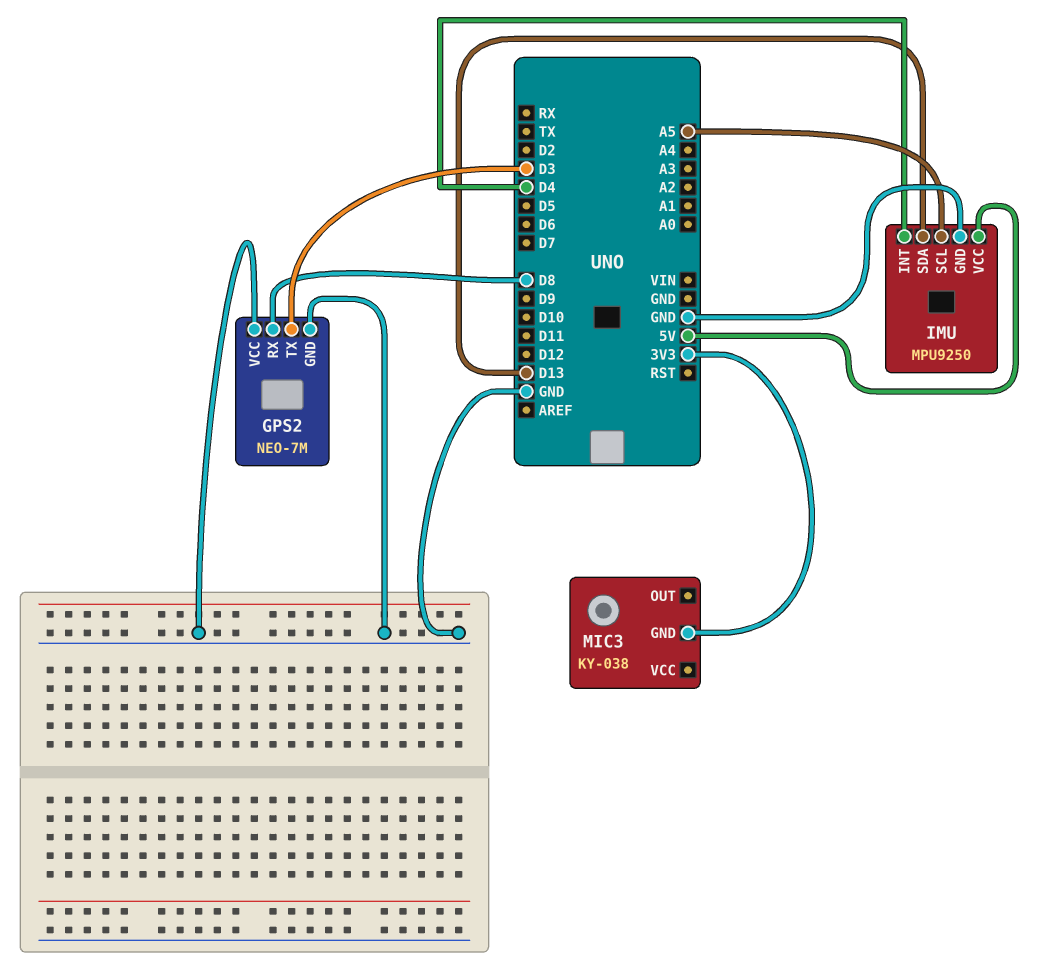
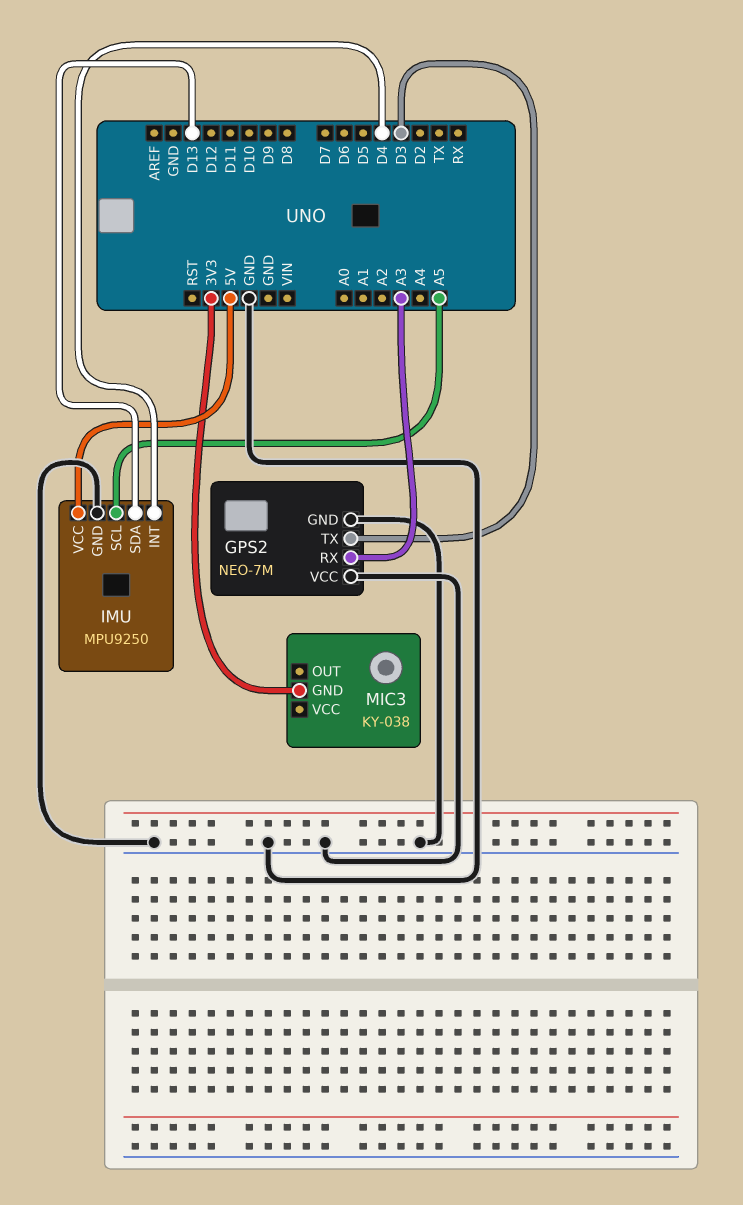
GPS2 pin RX: D8 -> A3

